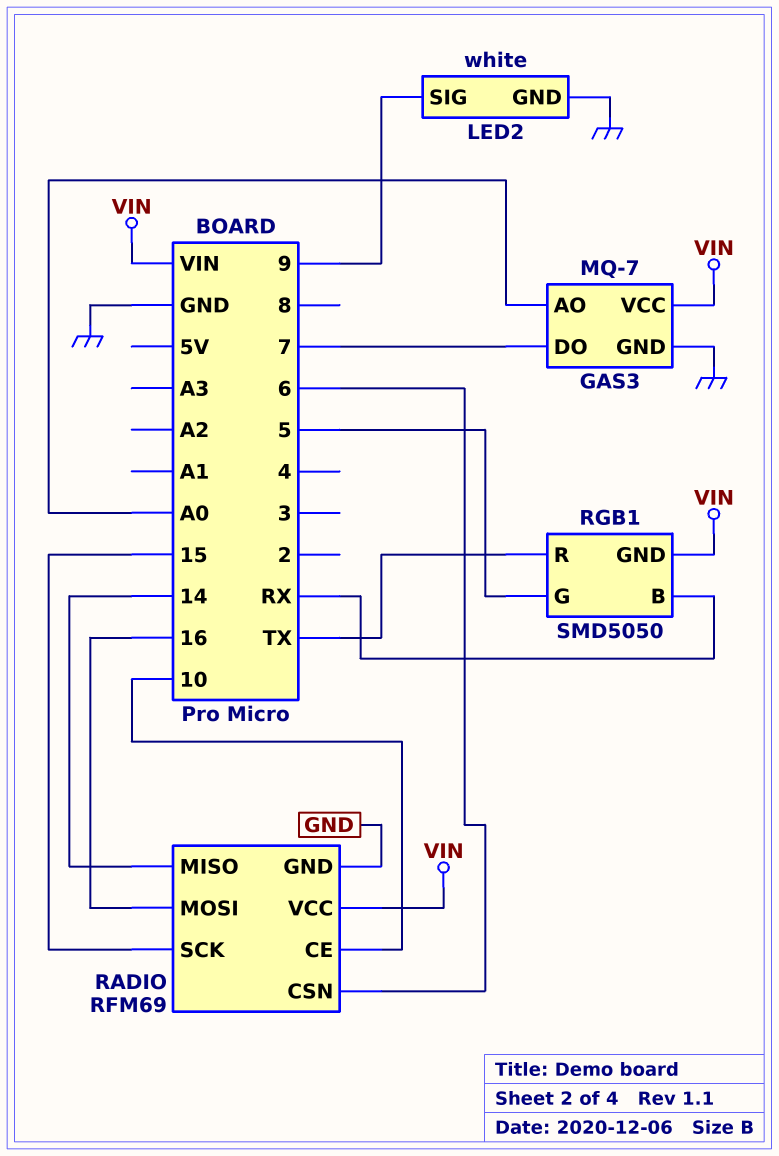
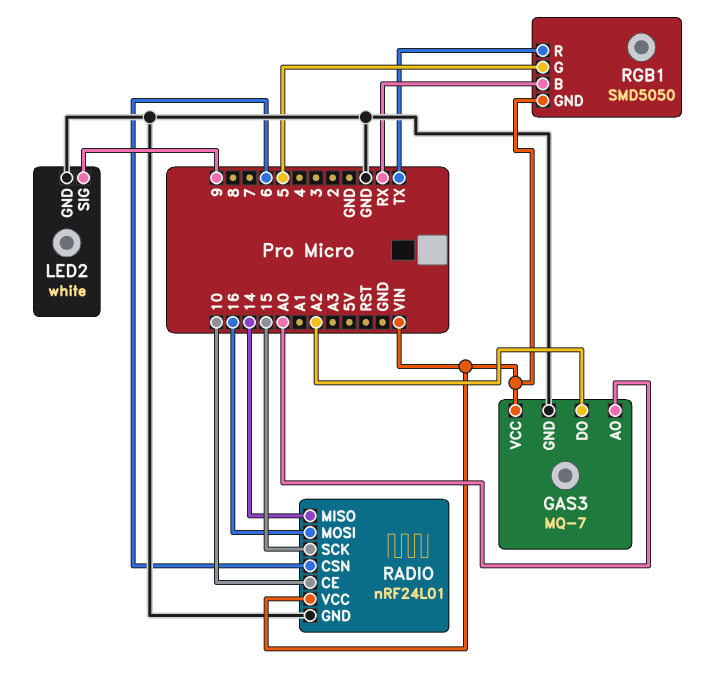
GAS3 pin DO: 7 -> A2
RADIO: RFM69 -> nRF24L01

